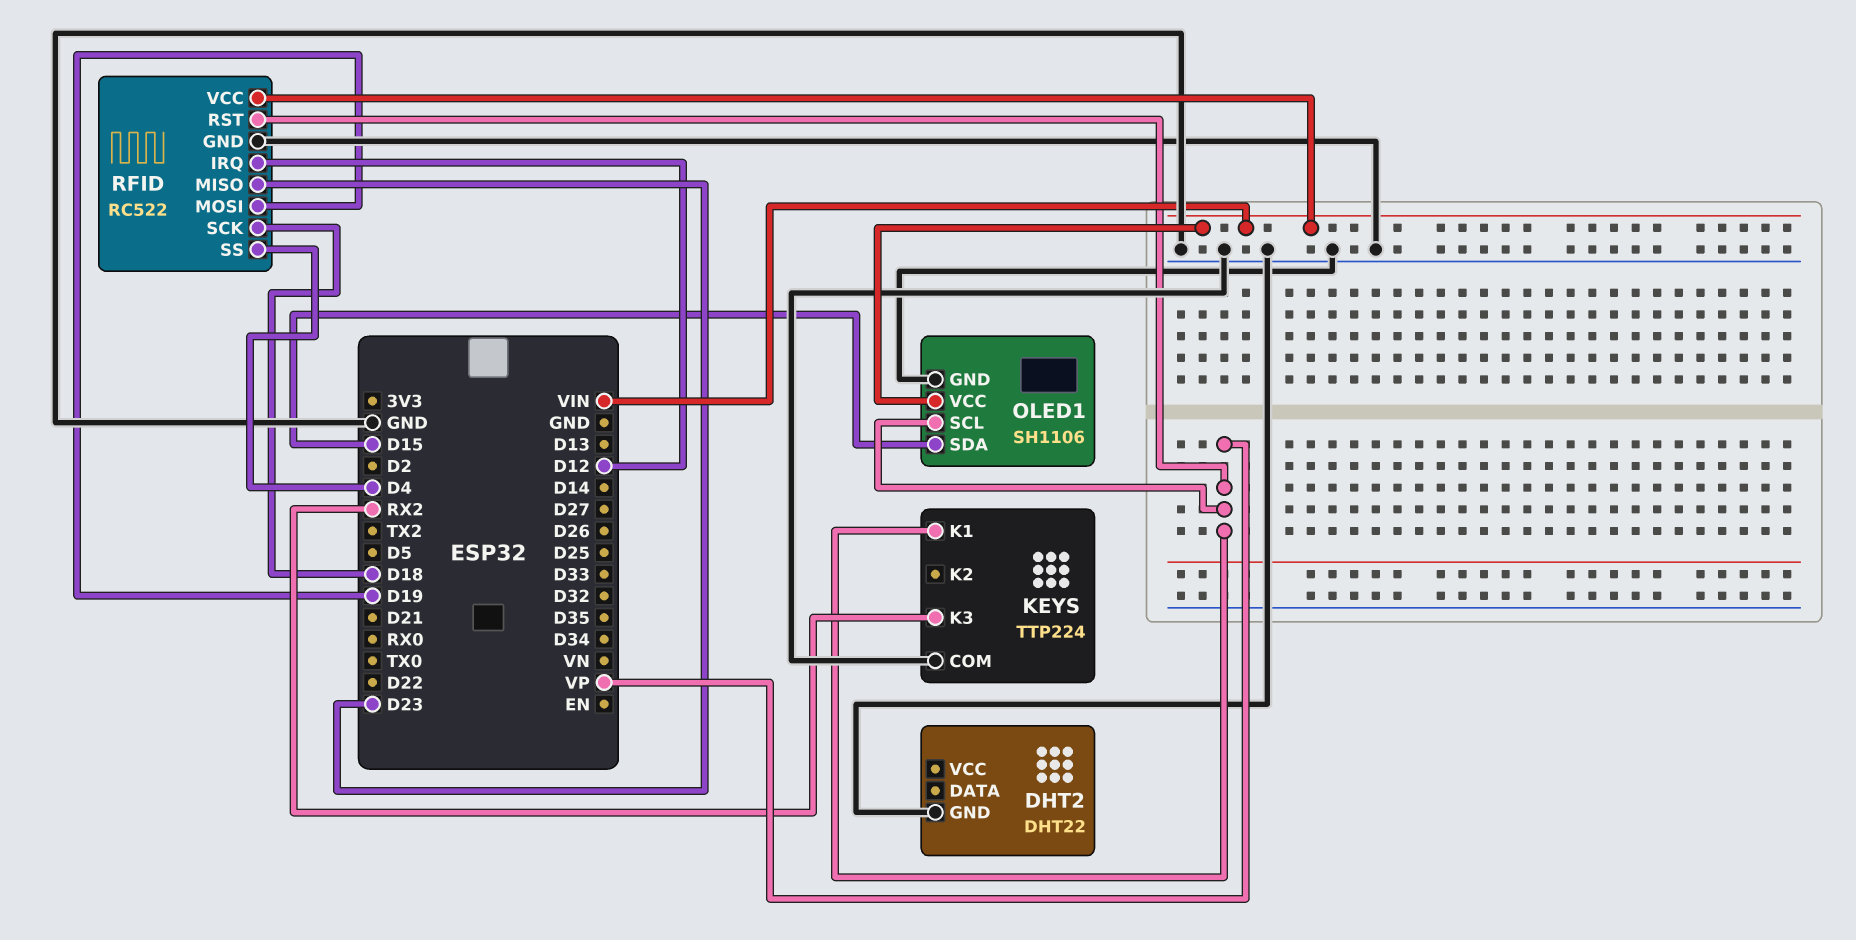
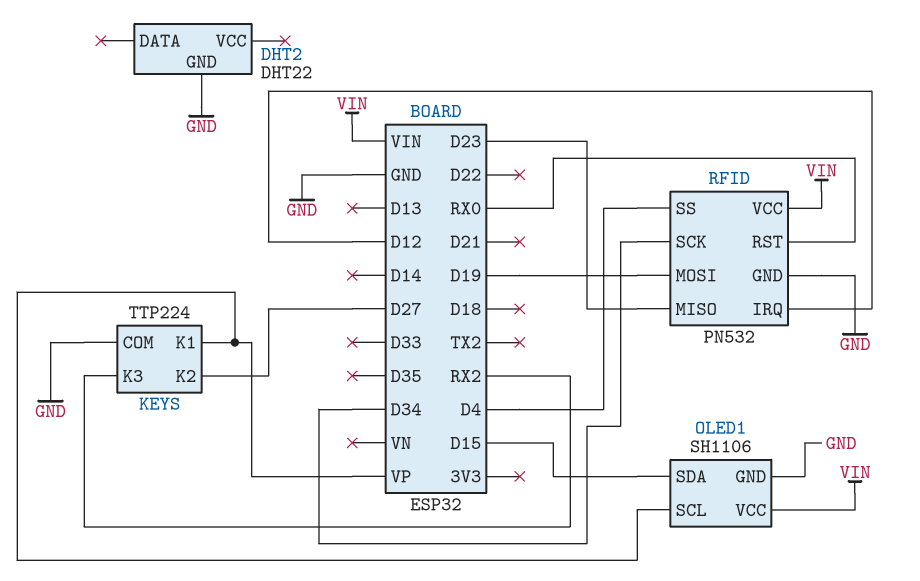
KEYS pin K2: none -> D27
RFID: RC522 -> PN532
RFID pin RST: VP -> RX0
RFID pin SCK: D18 -> D34

